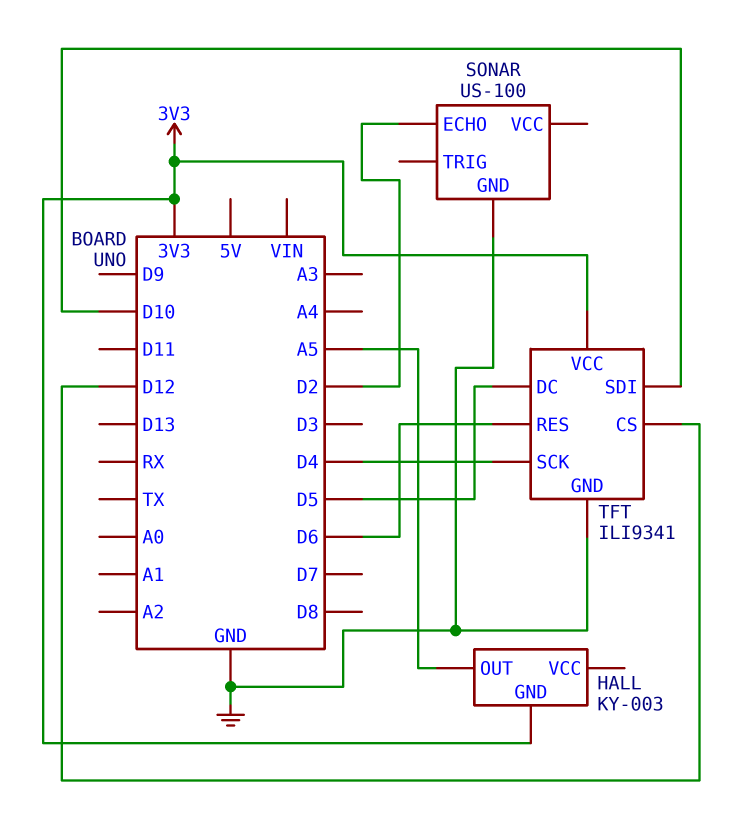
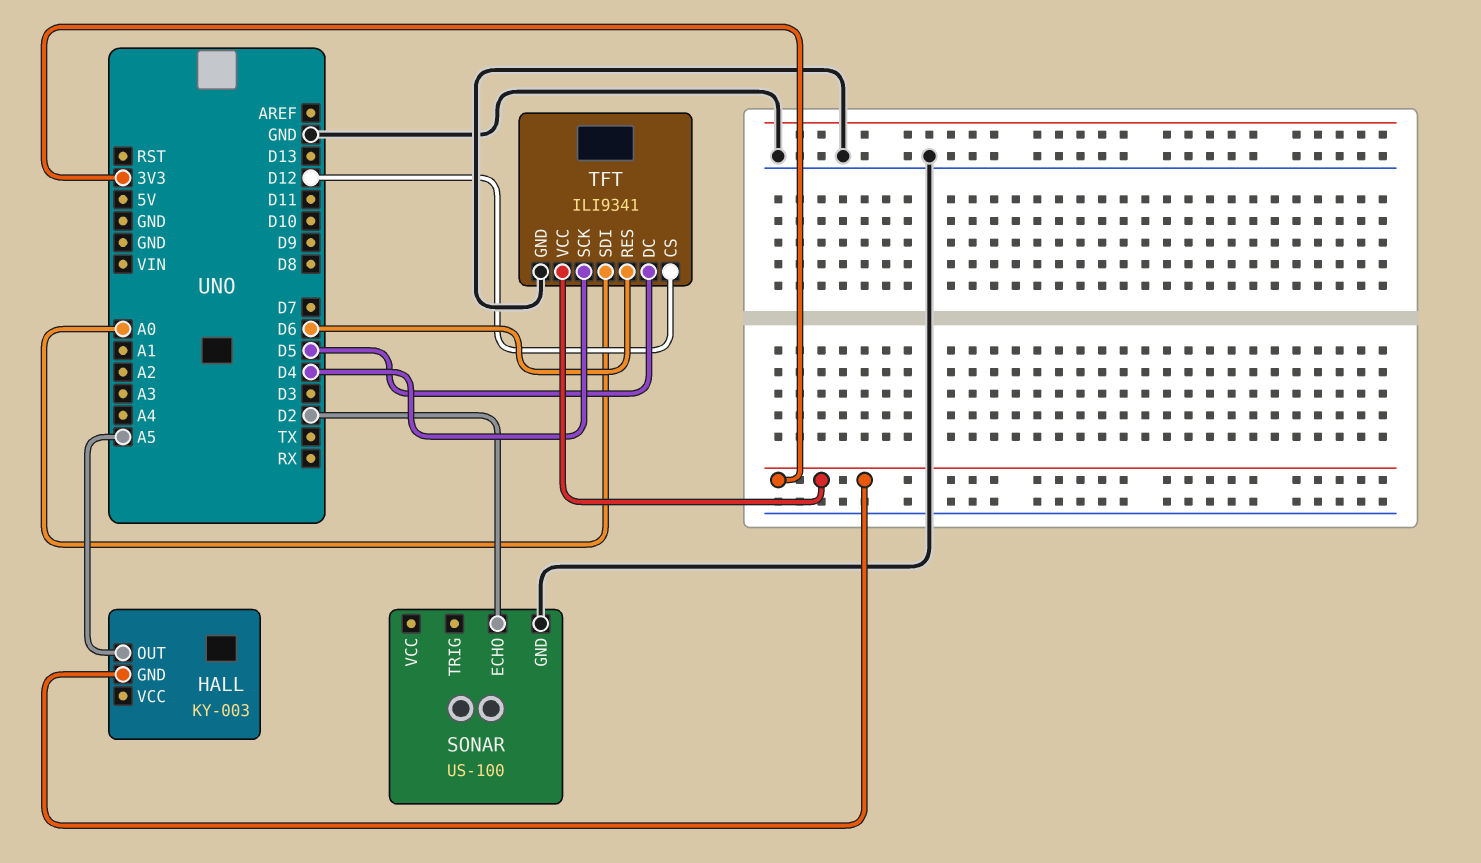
TFT pin SDI: D10 -> A0

